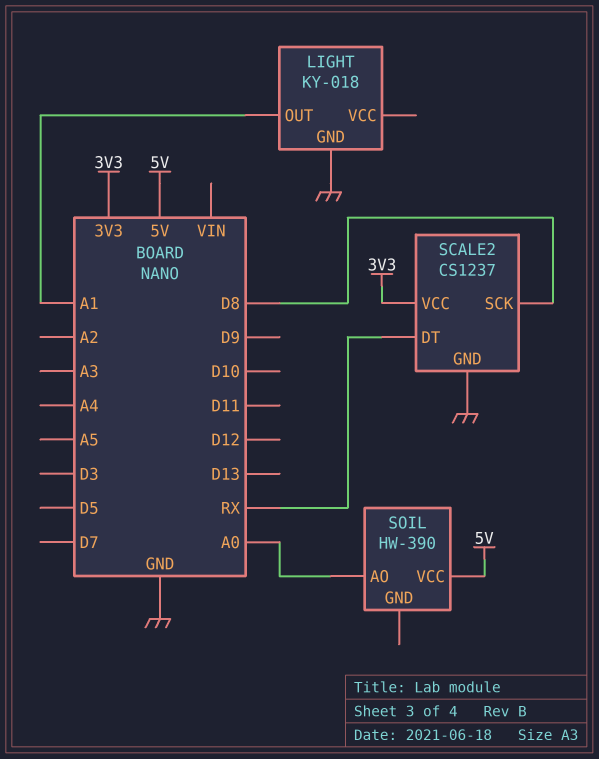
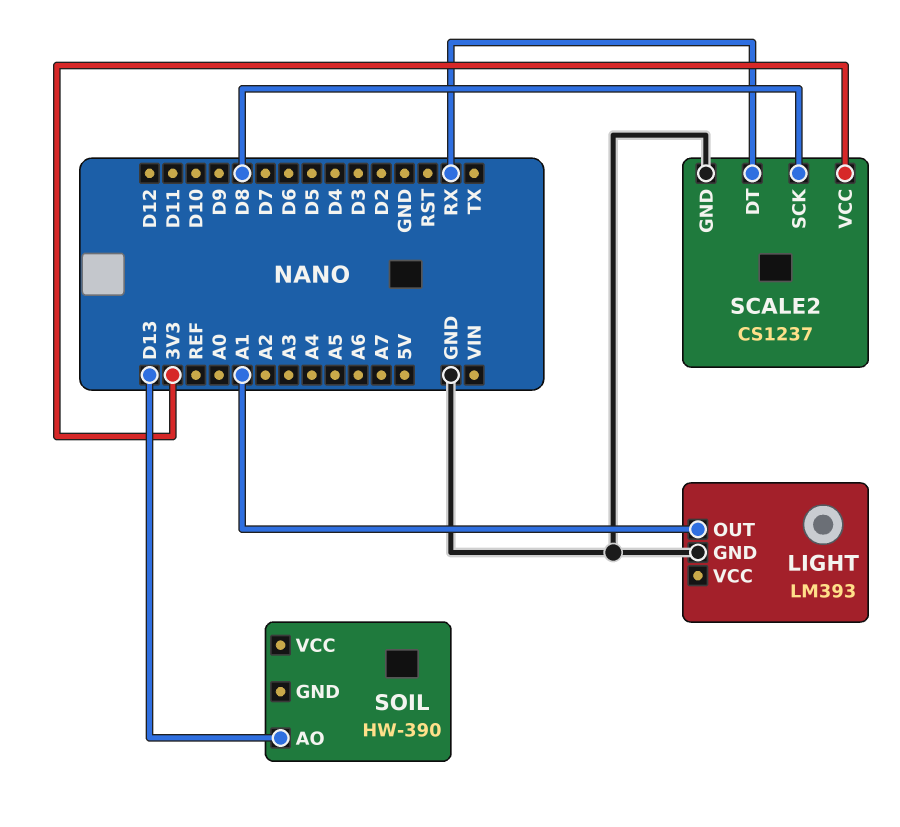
LIGHT: KY-018 -> LM393
SOIL pin AO: A0 -> D13
SOIL pin VCC: 5V -> none

